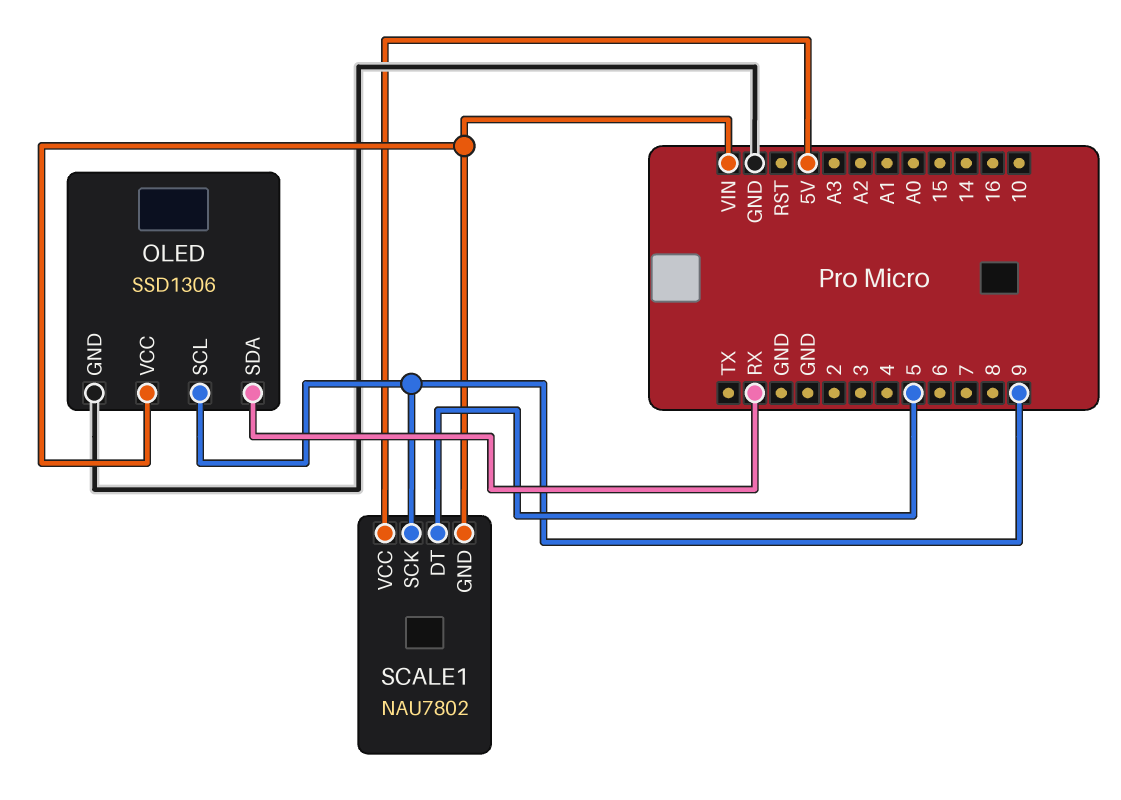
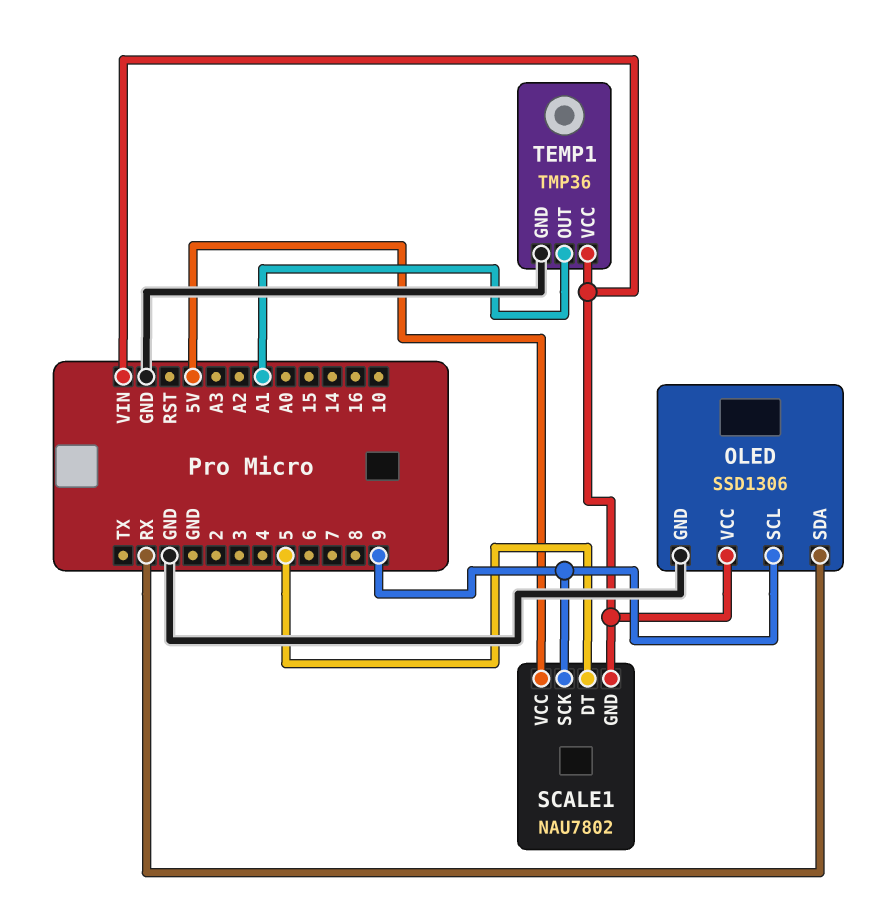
TEMP1: none -> TMP36
TEMP1 pin GND: none -> GND
TEMP1 pin OUT: none -> A1
TEMP1 pin VCC: none -> VIN

